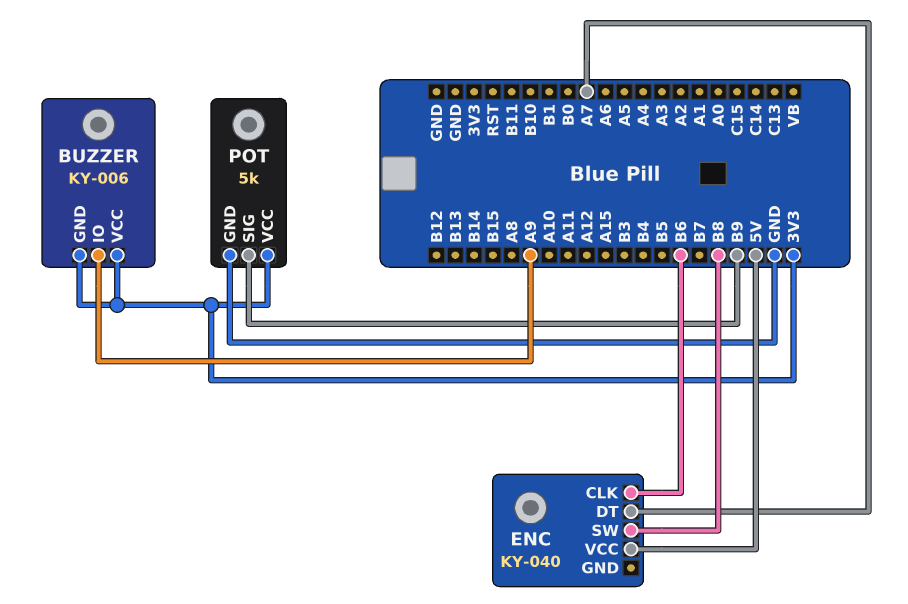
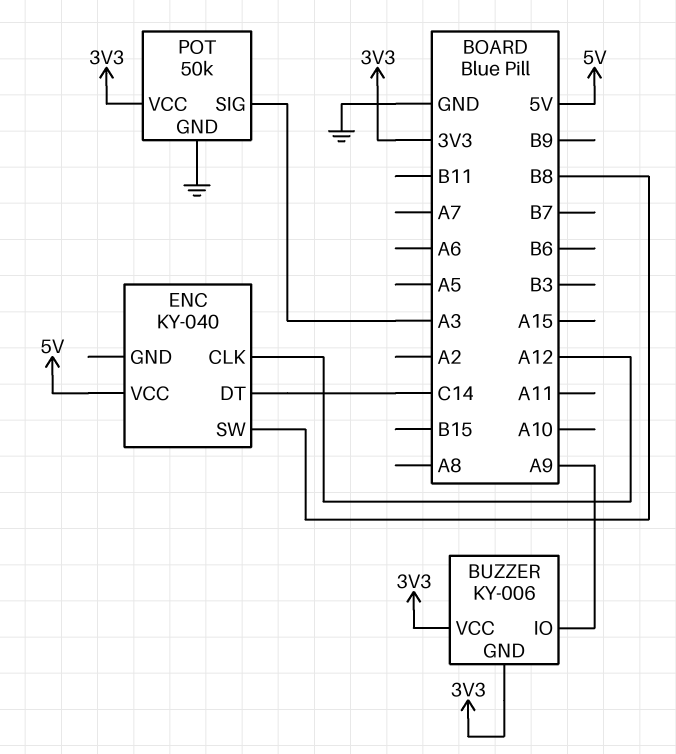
ENC pin CLK: B6 -> A12
ENC pin DT: A7 -> C14
POT: 5k -> 50k
POT pin SIG: B9 -> A3

